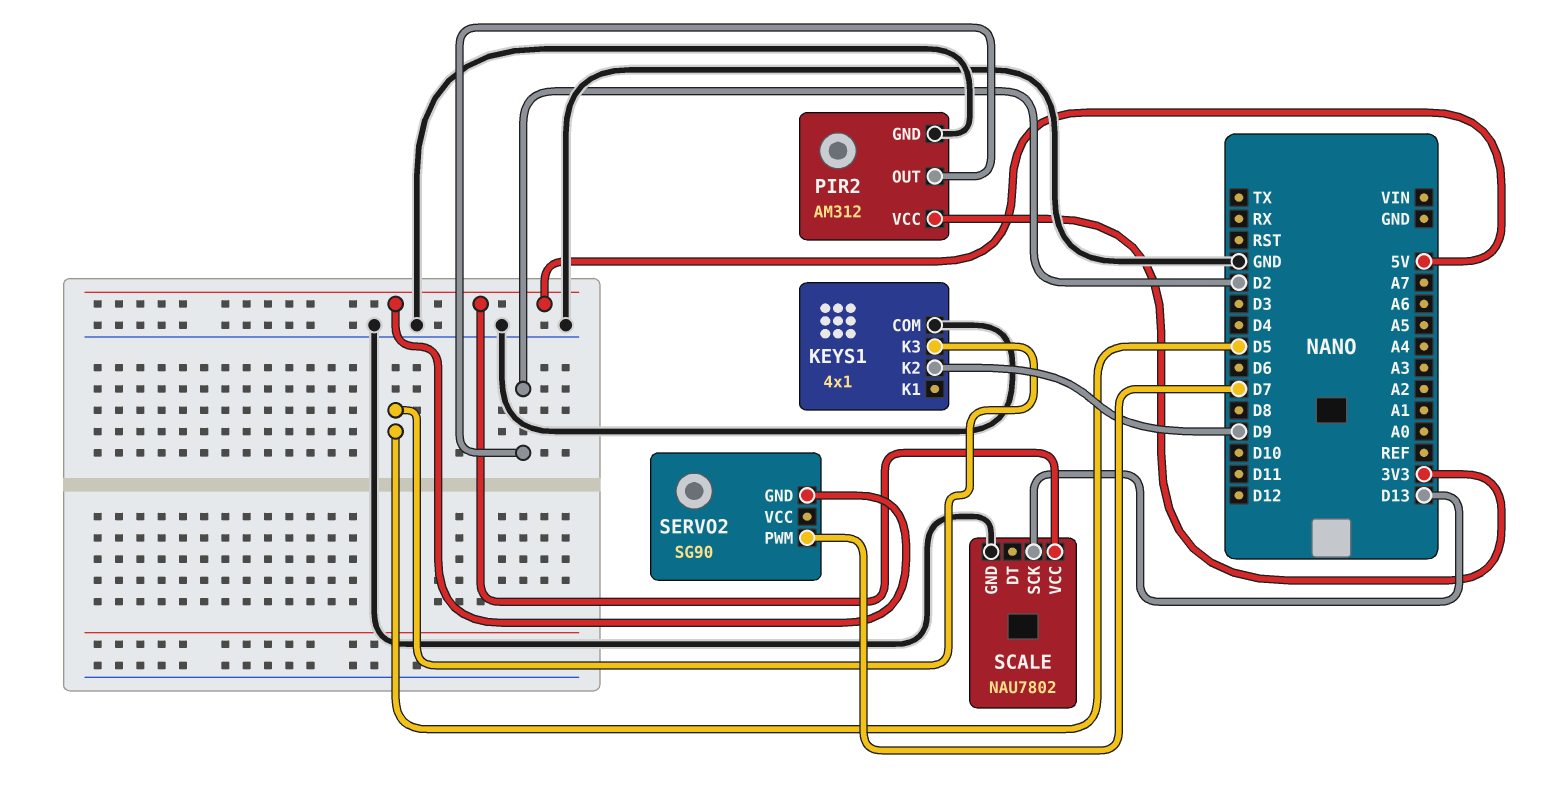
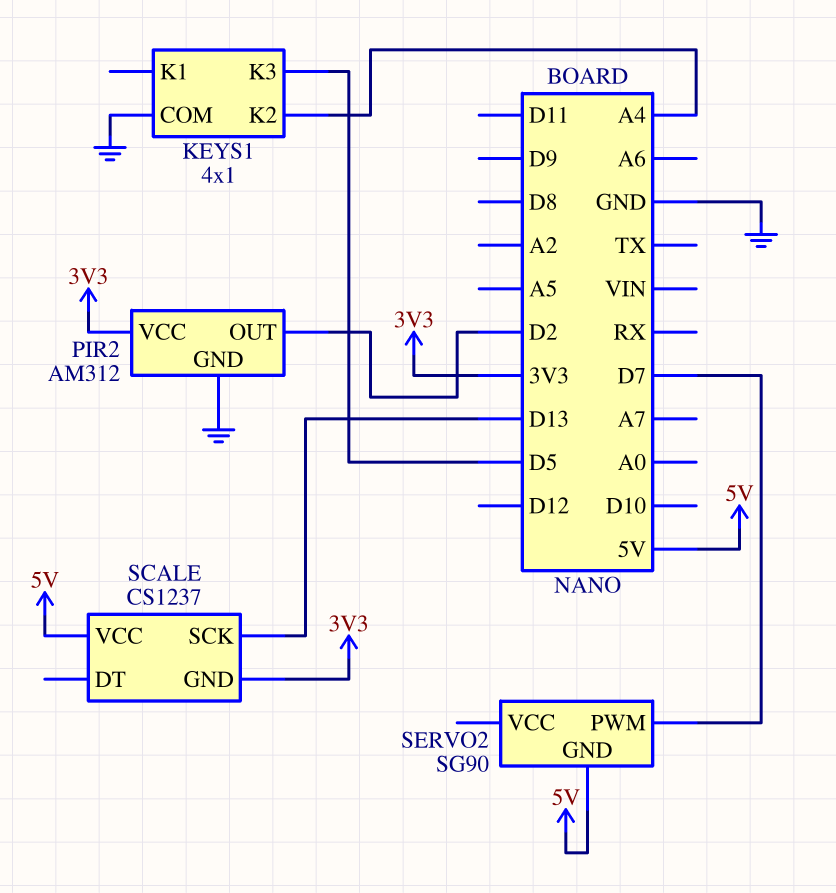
KEYS1 pin K2: D9 -> A4
SCALE: NAU7802 -> CS1237
SCALE pin GND: GND -> 3V3

